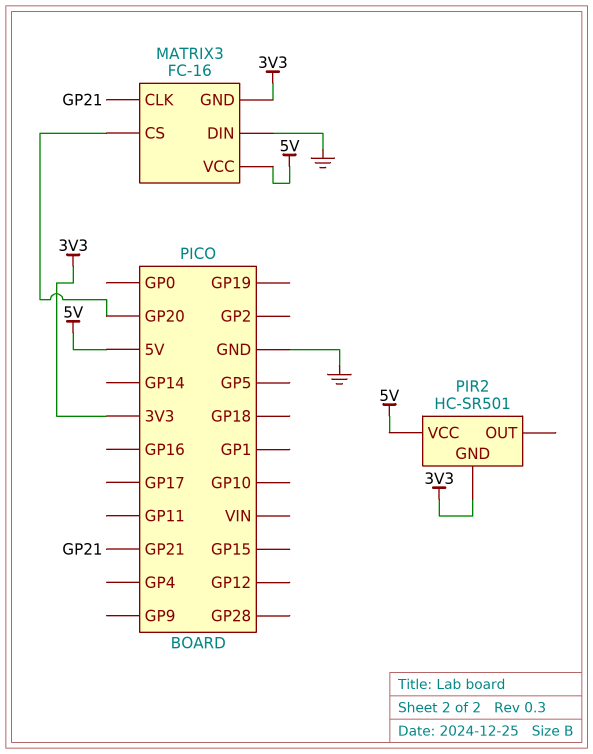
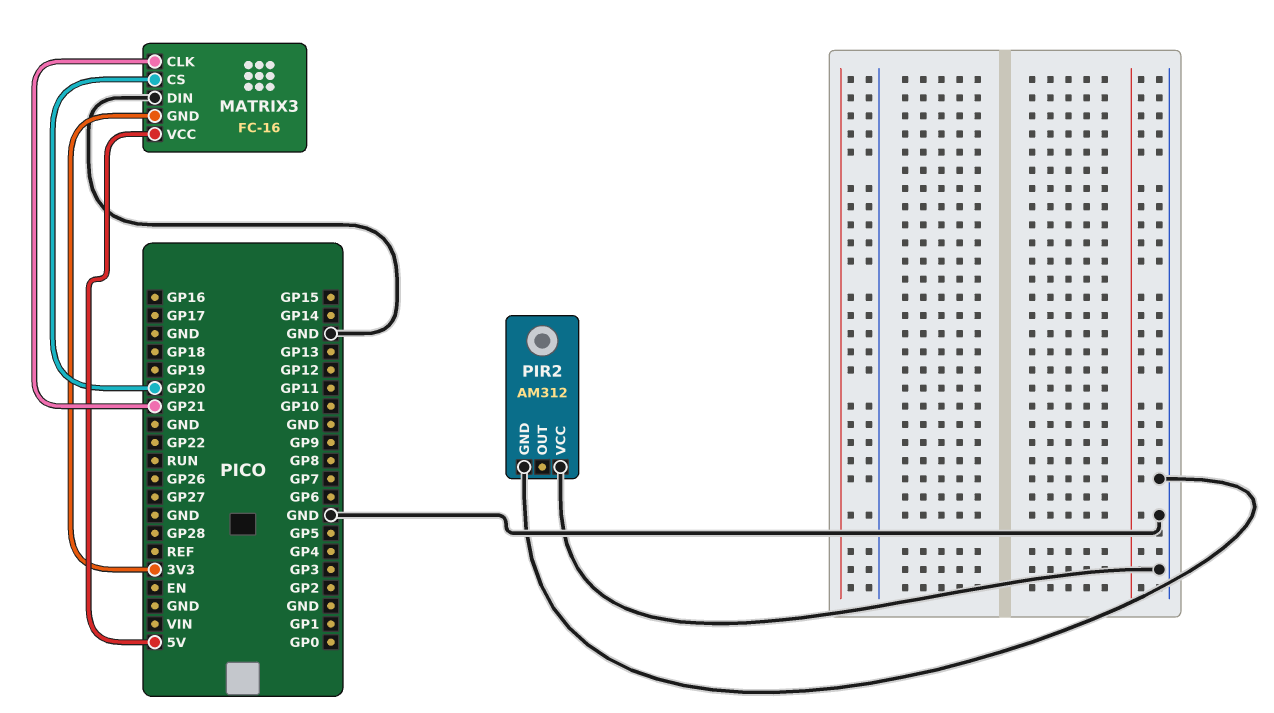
PIR2: HC-SR501 -> AM312
PIR2 pin GND: 3V3 -> GND
PIR2 pin VCC: 5V -> GND

